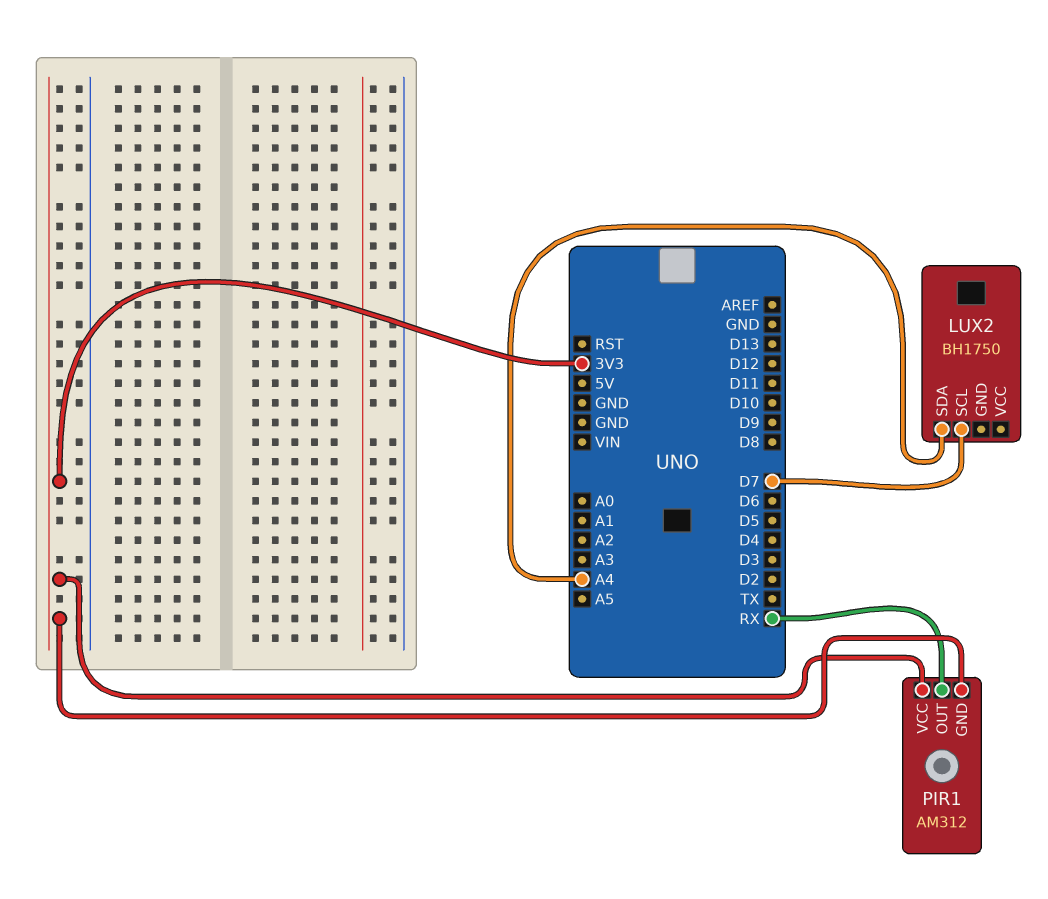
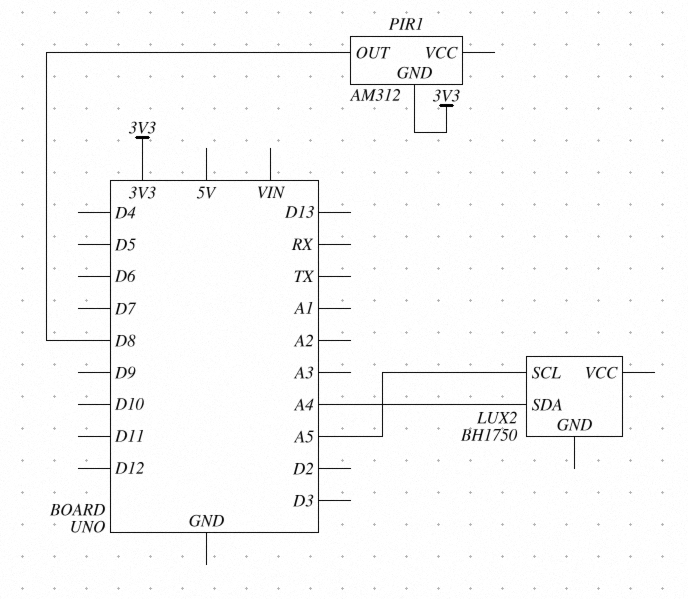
LUX2 pin SCL: D7 -> A5
PIR1 pin OUT: RX -> D8
PIR1 pin VCC: 3V3 -> none

